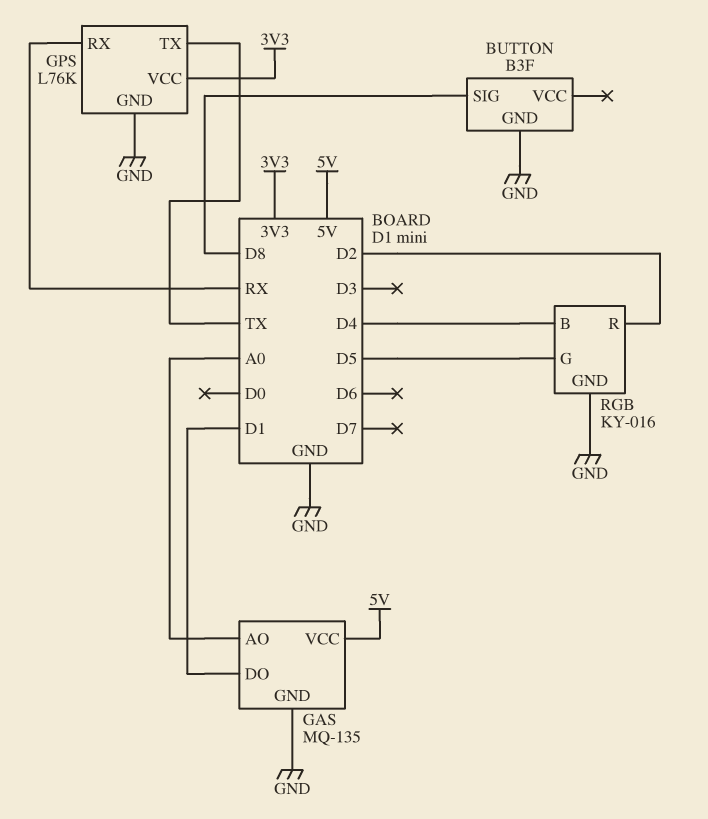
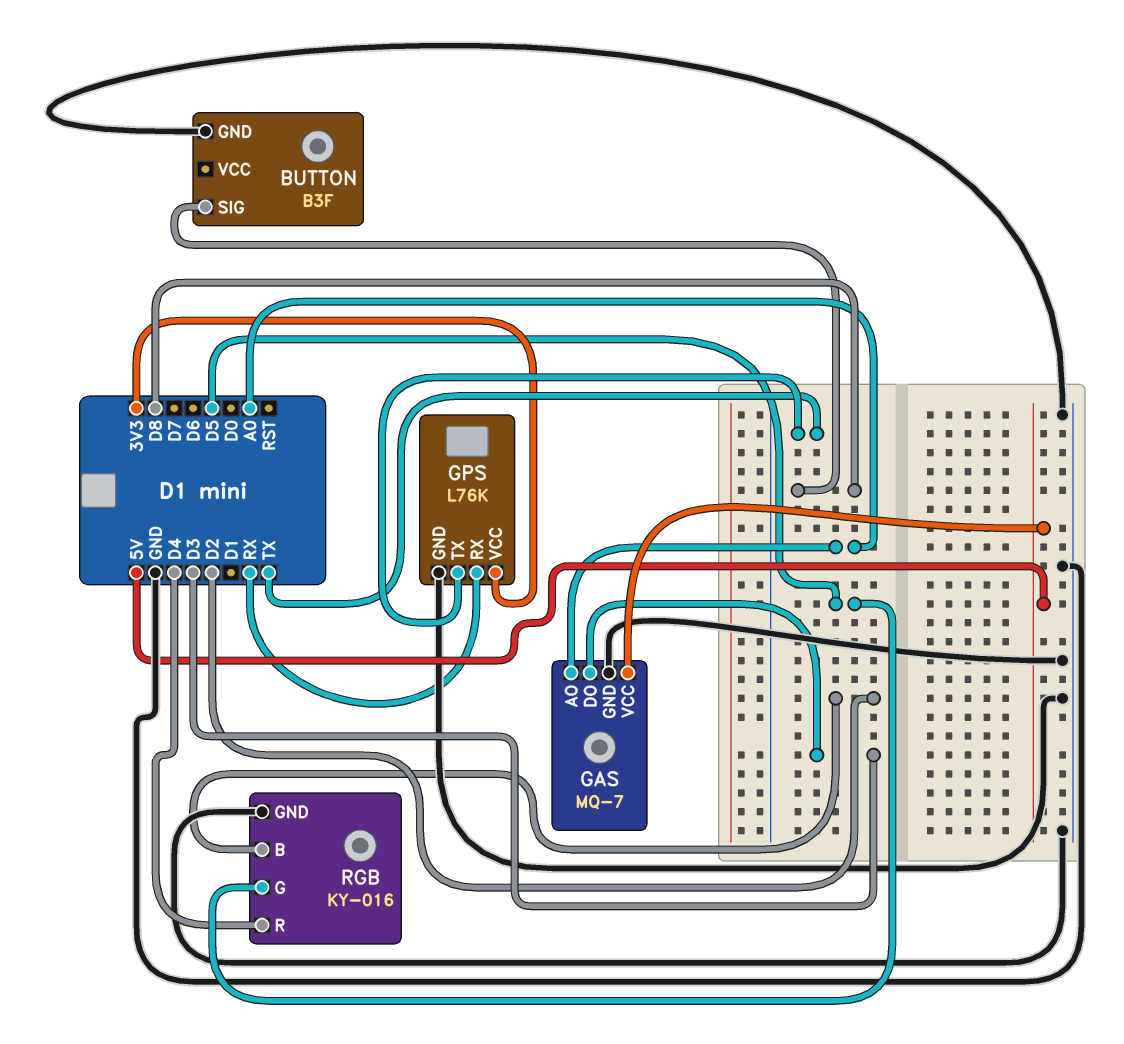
GAS: MQ-135 -> MQ-7
GAS pin DO: D1 -> D3
RGB pin B: D4 -> D2
RGB pin R: D2 -> D4

